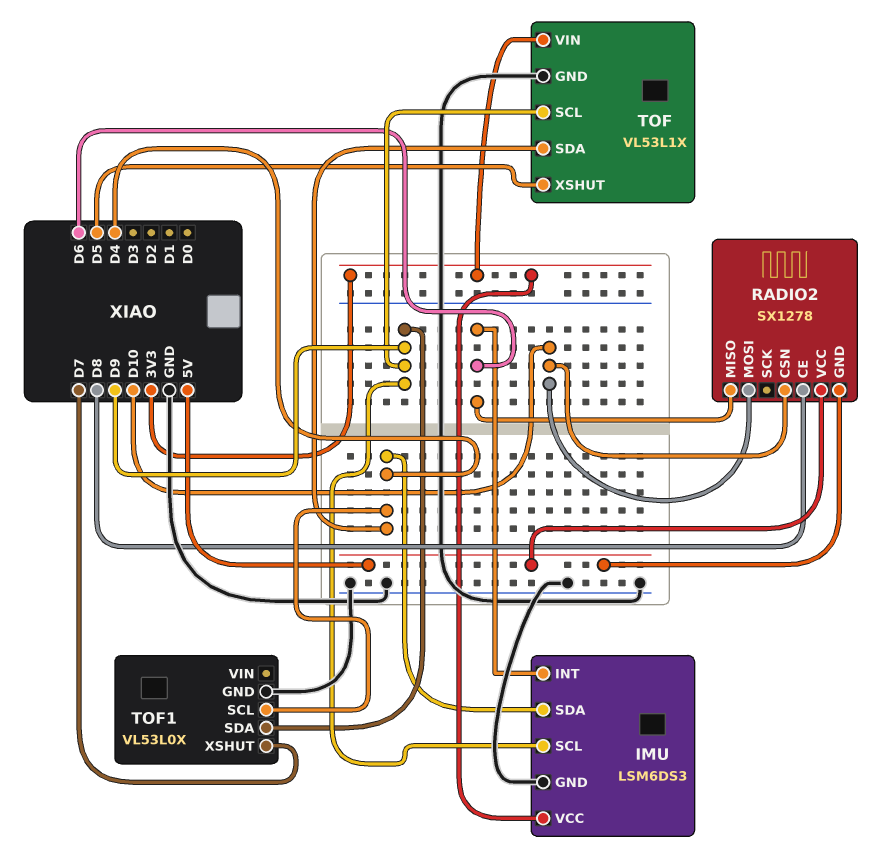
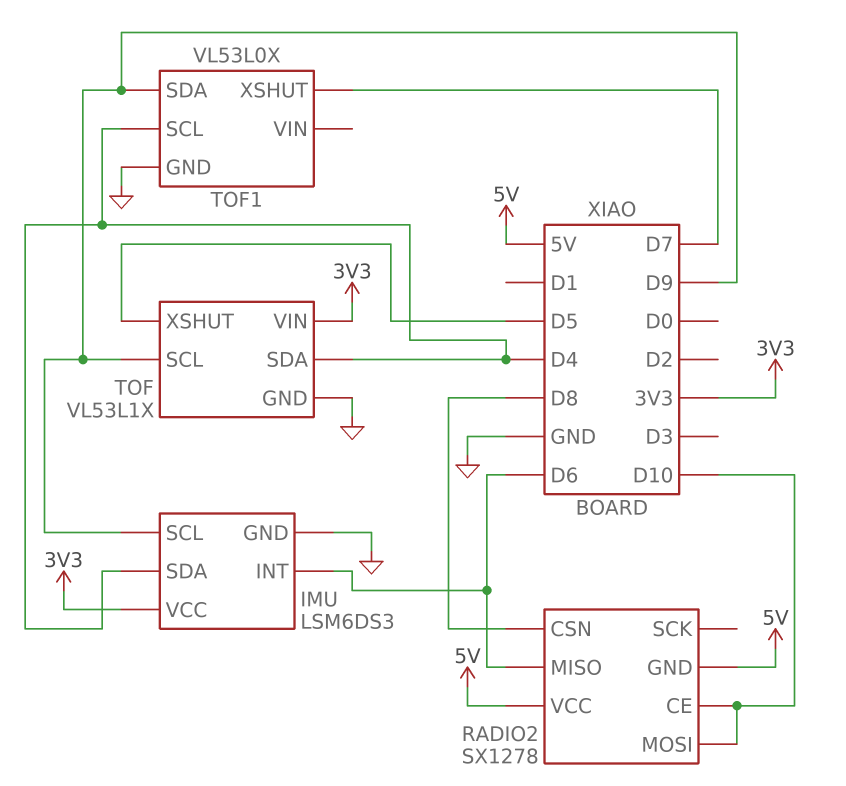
RADIO2 pin CE: D8 -> D10
RADIO2 pin CSN: D10 -> D8

